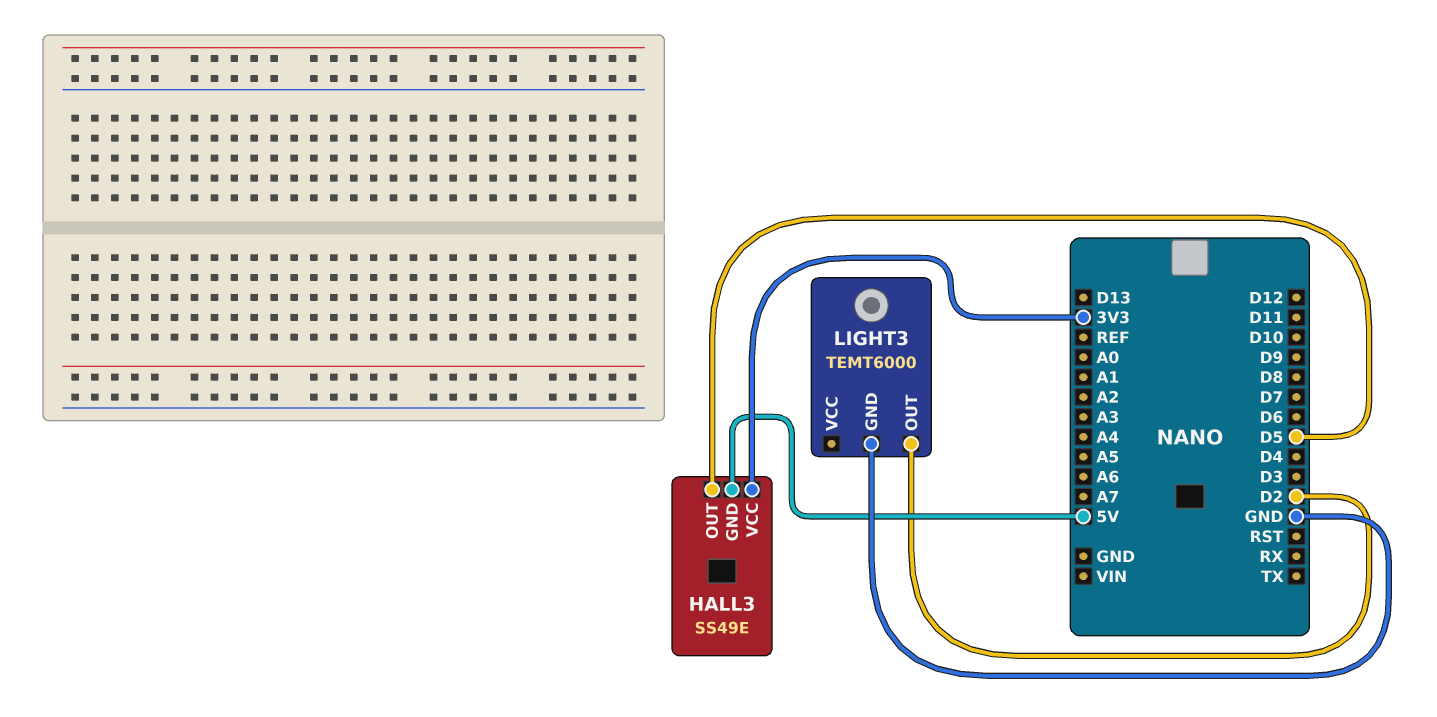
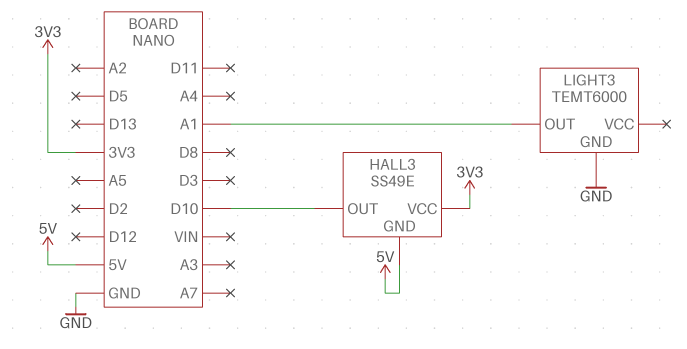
HALL3 pin OUT: D5 -> D10
LIGHT3 pin OUT: D2 -> A1

